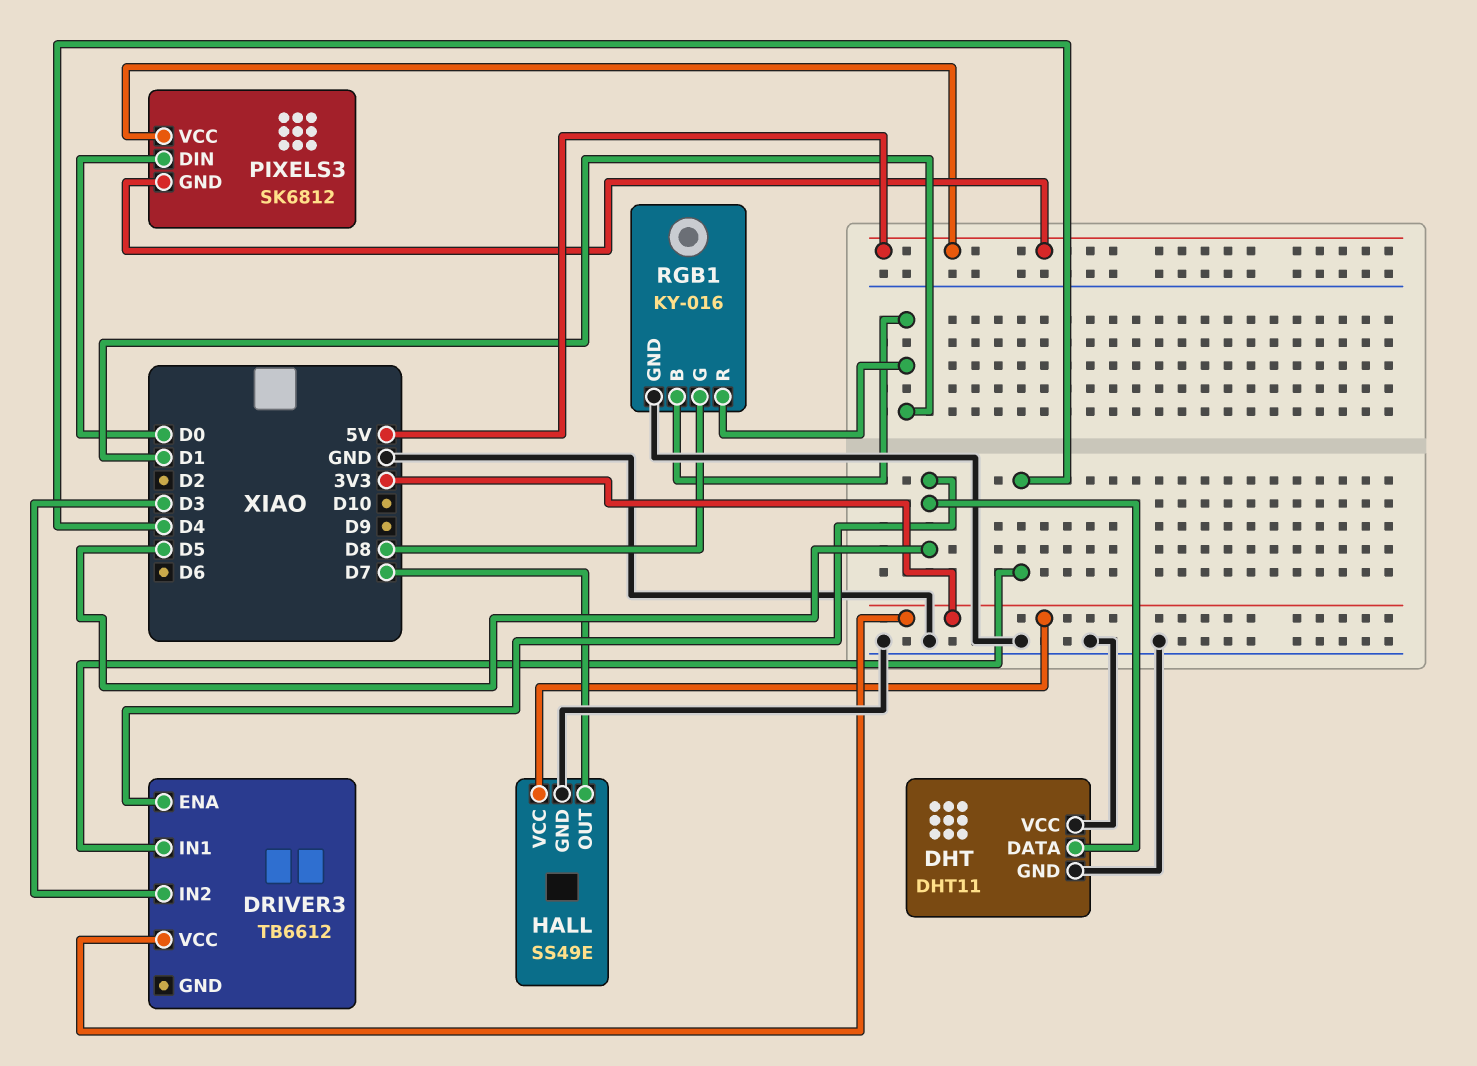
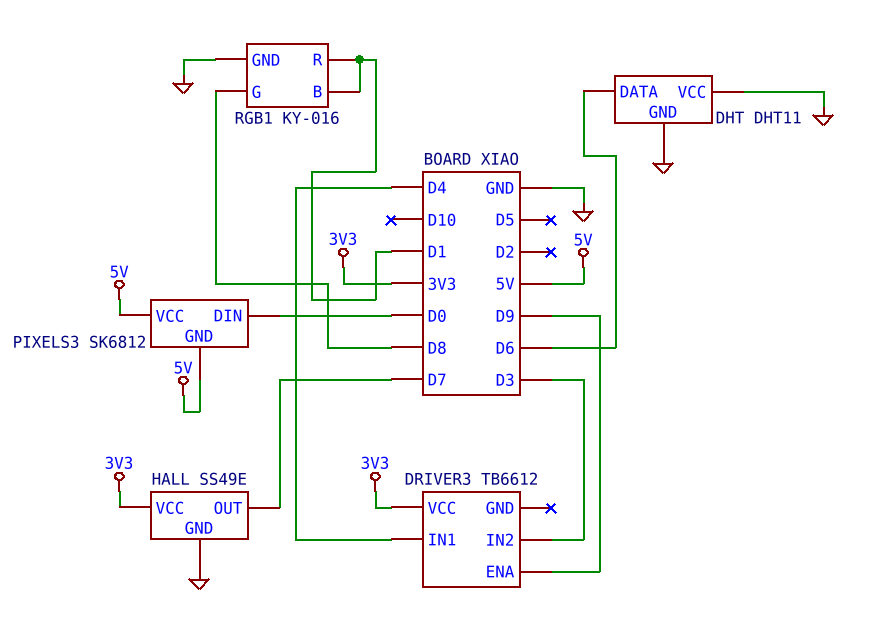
DHT pin DATA: D5 -> D6
DRIVER3 pin ENA: D5 -> D9

